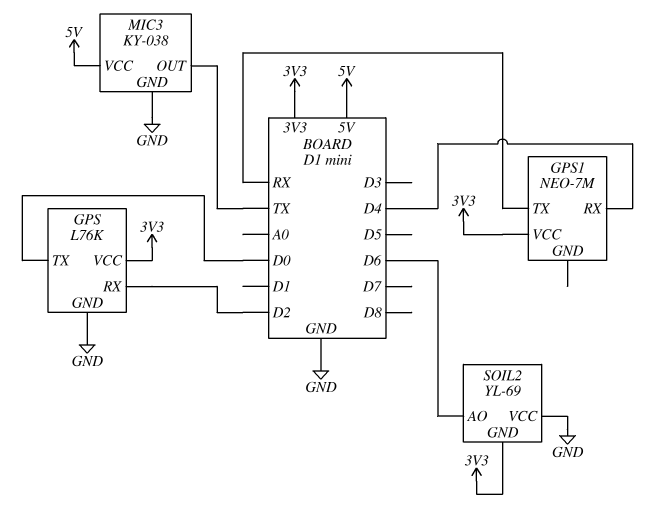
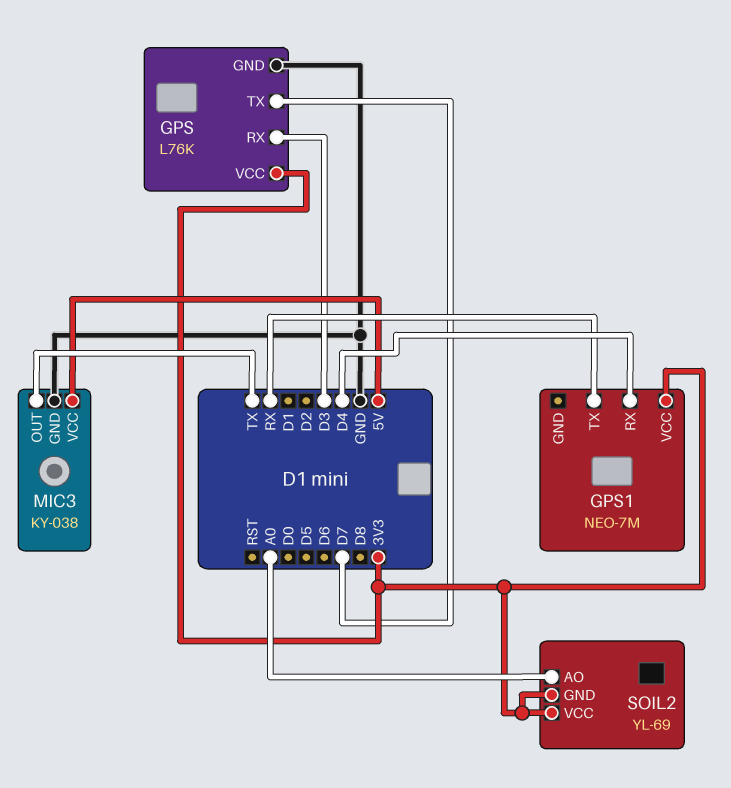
GPS pin RX: D2 -> D3
GPS pin TX: D0 -> D7
SOIL2 pin AO: D6 -> A0
SOIL2 pin VCC: GND -> 3V3

